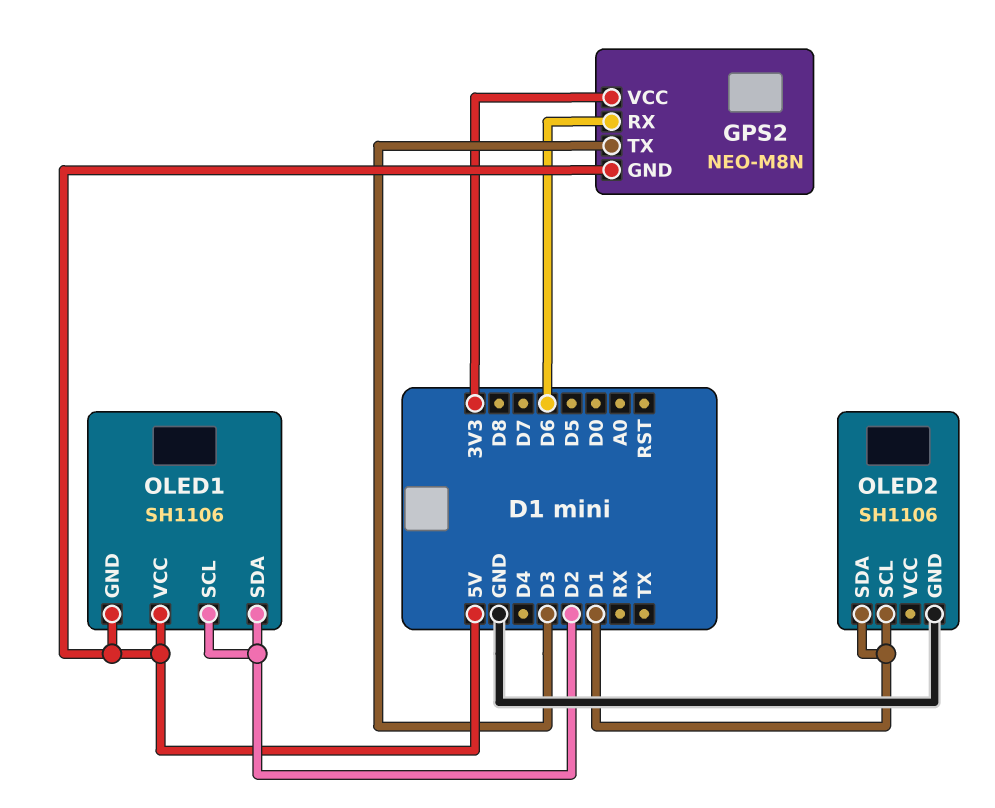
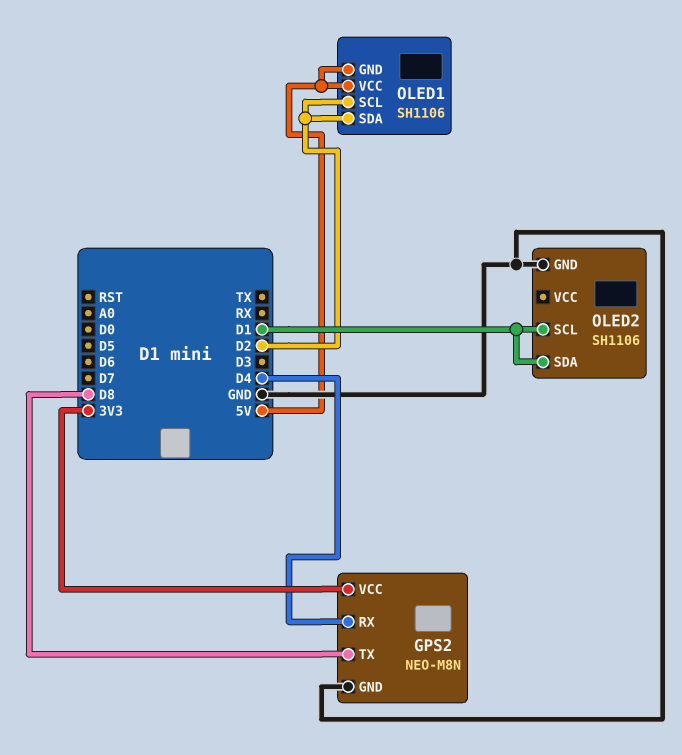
GPS2 pin GND: 5V -> GND
GPS2 pin RX: D6 -> D4
GPS2 pin TX: D3 -> D8

